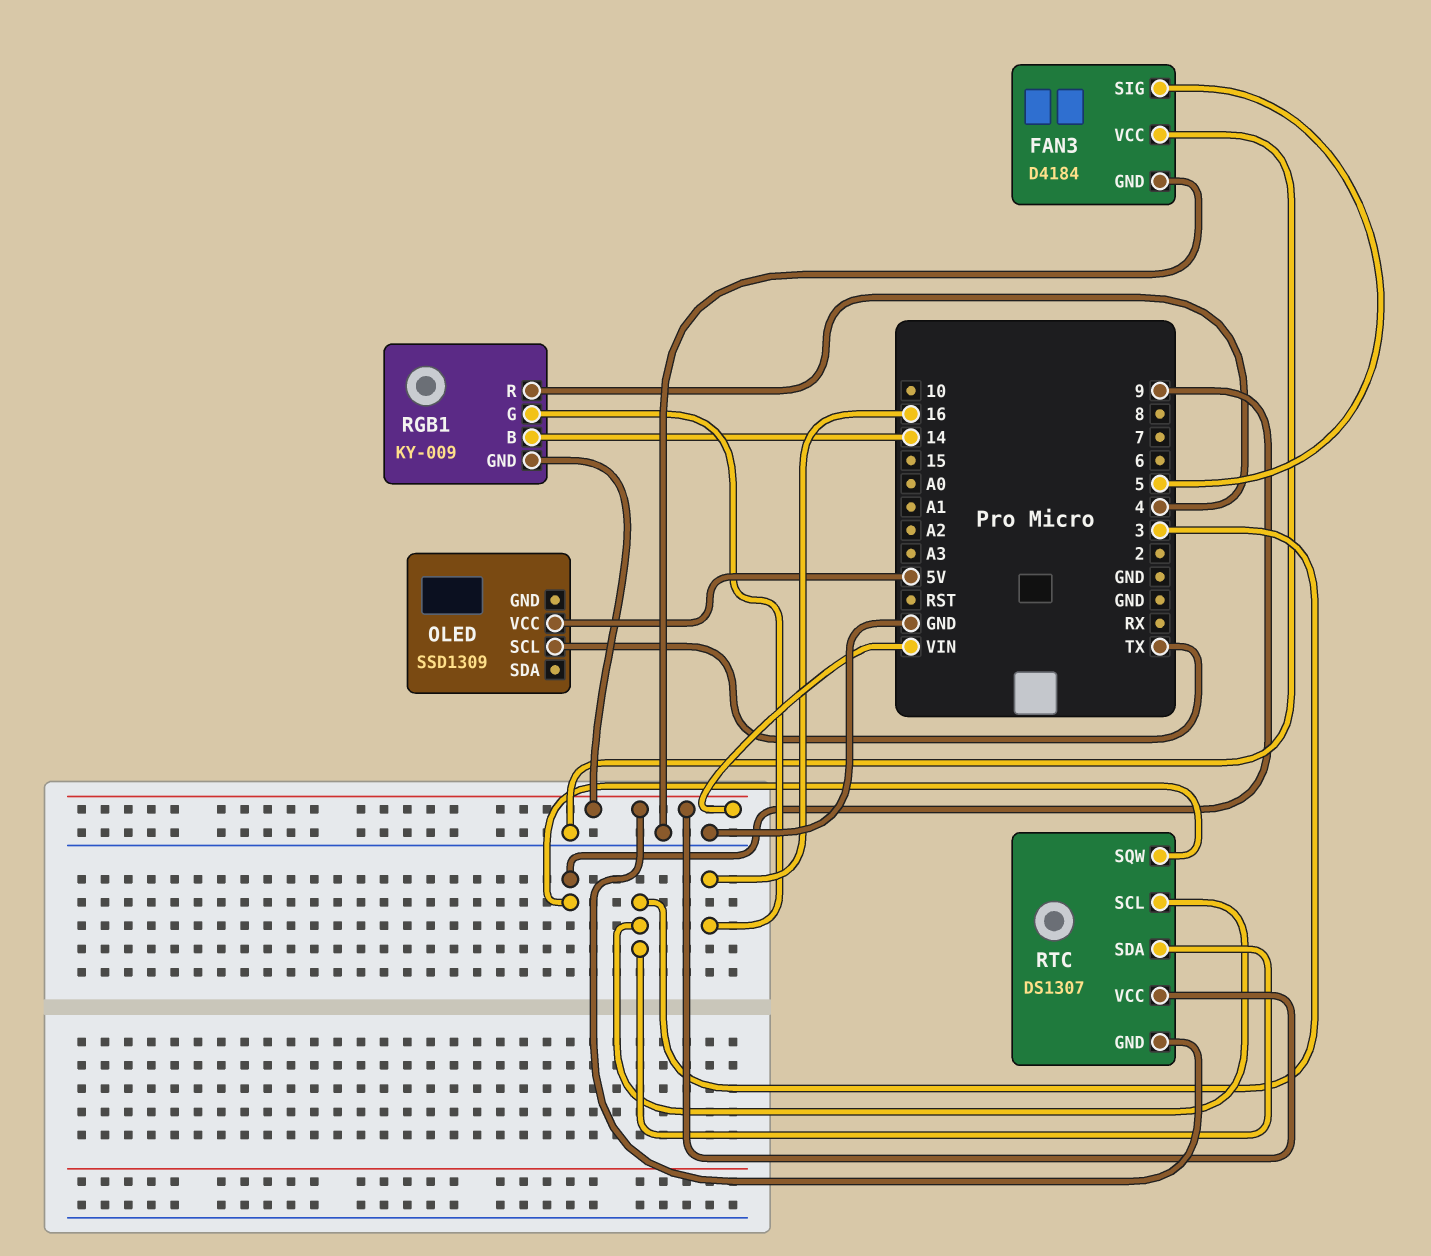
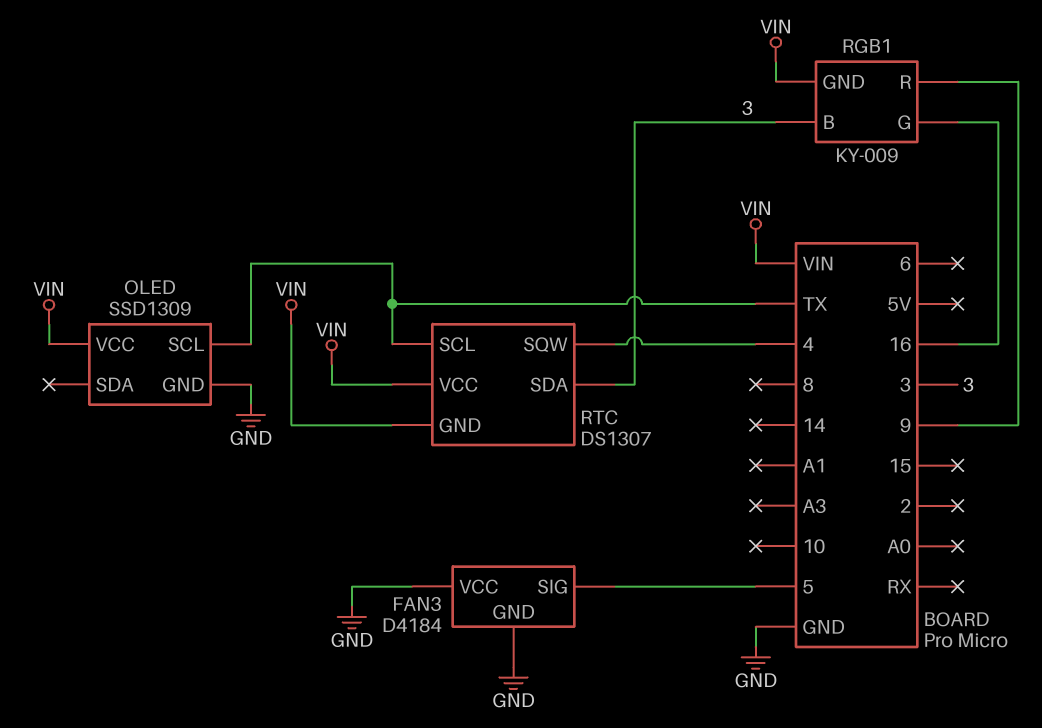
OLED pin GND: none -> GND
OLED pin VCC: 5V -> VIN
RGB1 pin B: 14 -> 3
RGB1 pin R: 4 -> 9
RTC pin SCL: 3 -> TX
RTC pin SQW: 9 -> 4

